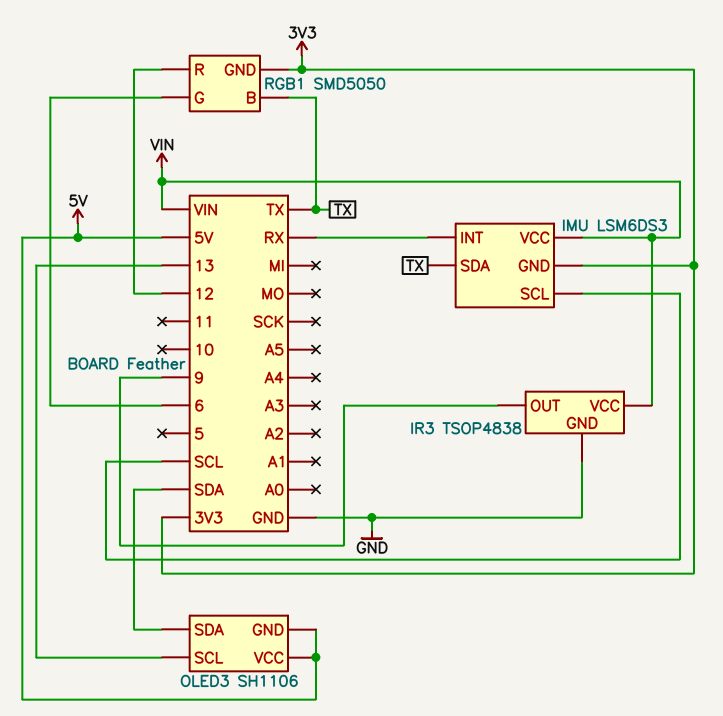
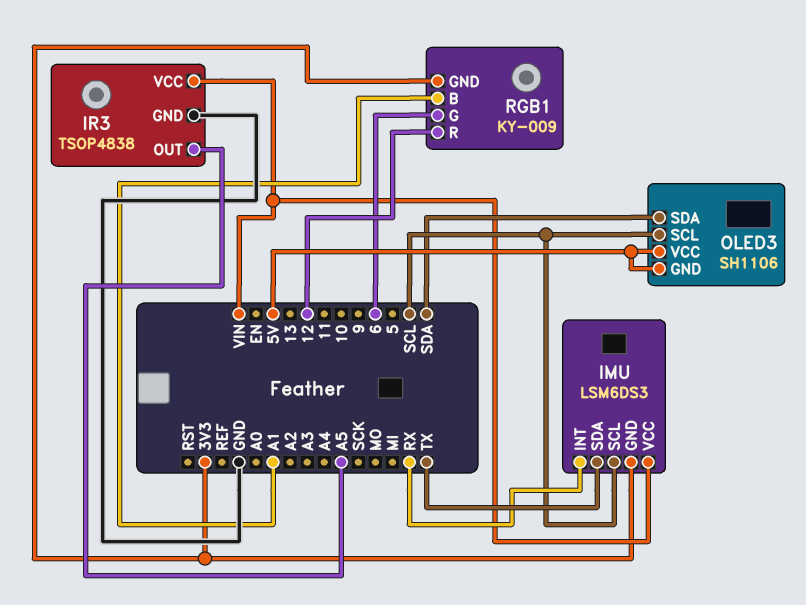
IR3 pin OUT: 9 -> A5
OLED3 pin SCL: 13 -> SCL
RGB1: SMD5050 -> KY-009
RGB1 pin B: TX -> A1

